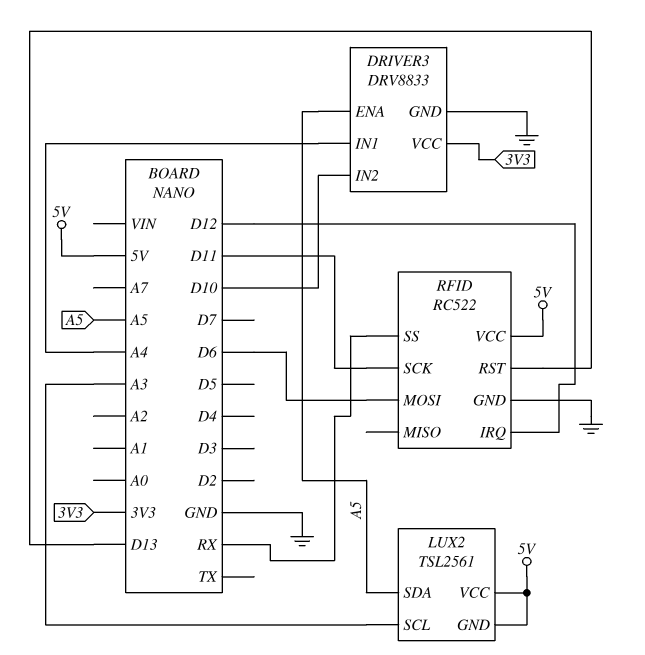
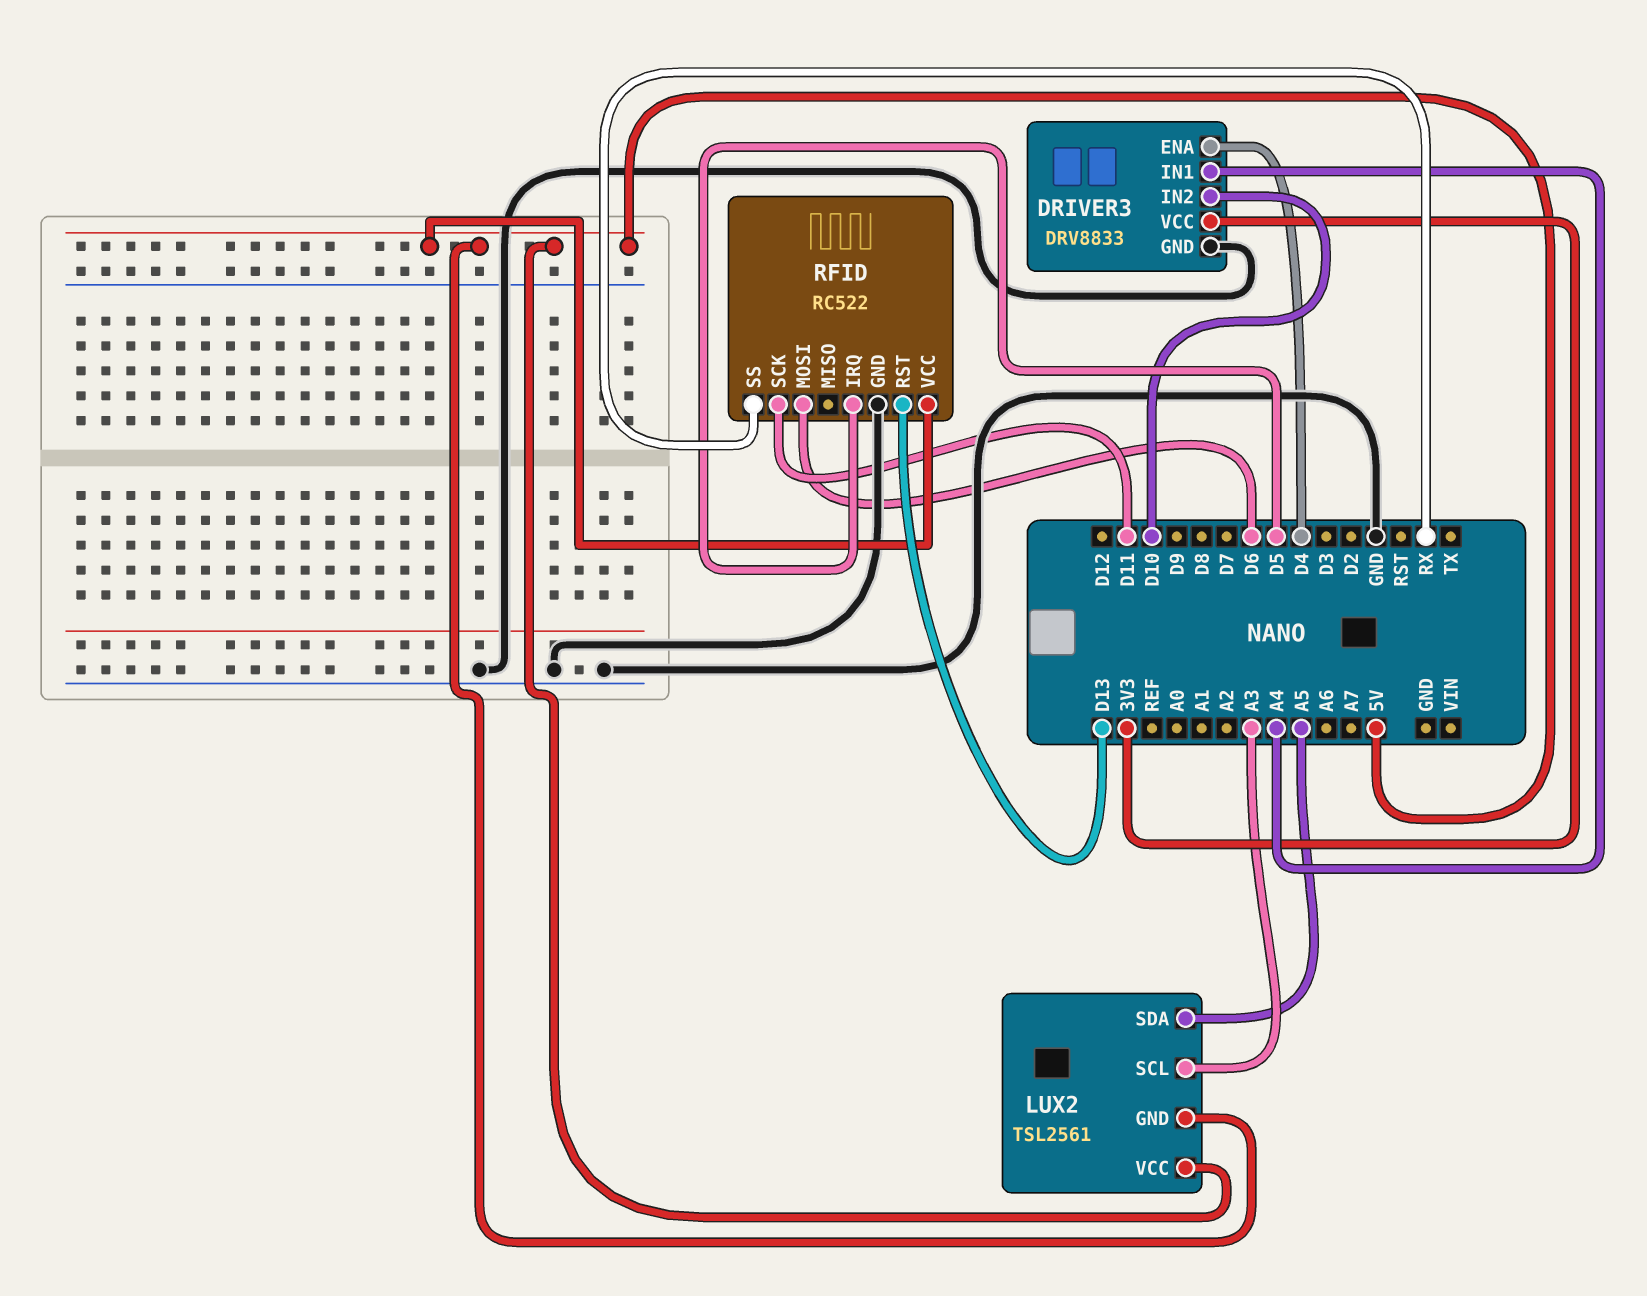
DRIVER3 pin ENA: A5 -> D4
RFID pin IRQ: D12 -> D5

